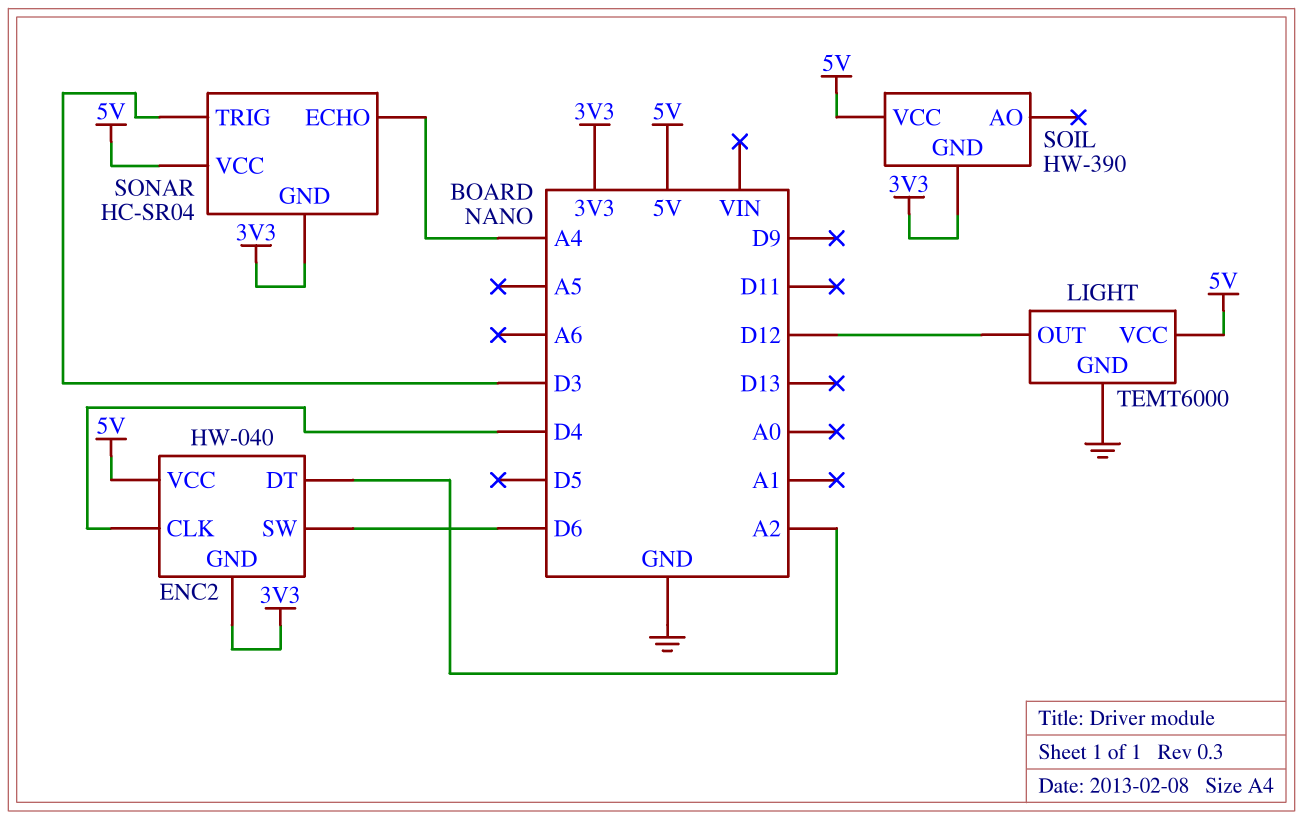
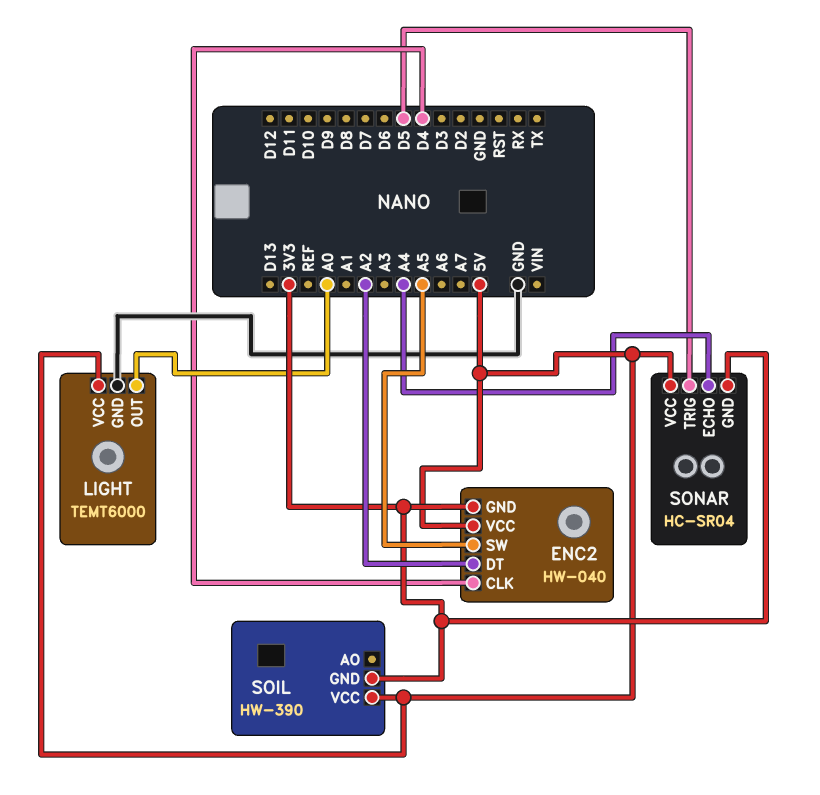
ENC2 pin SW: D6 -> A5
LIGHT pin OUT: D12 -> A0
SONAR pin TRIG: D3 -> D5

